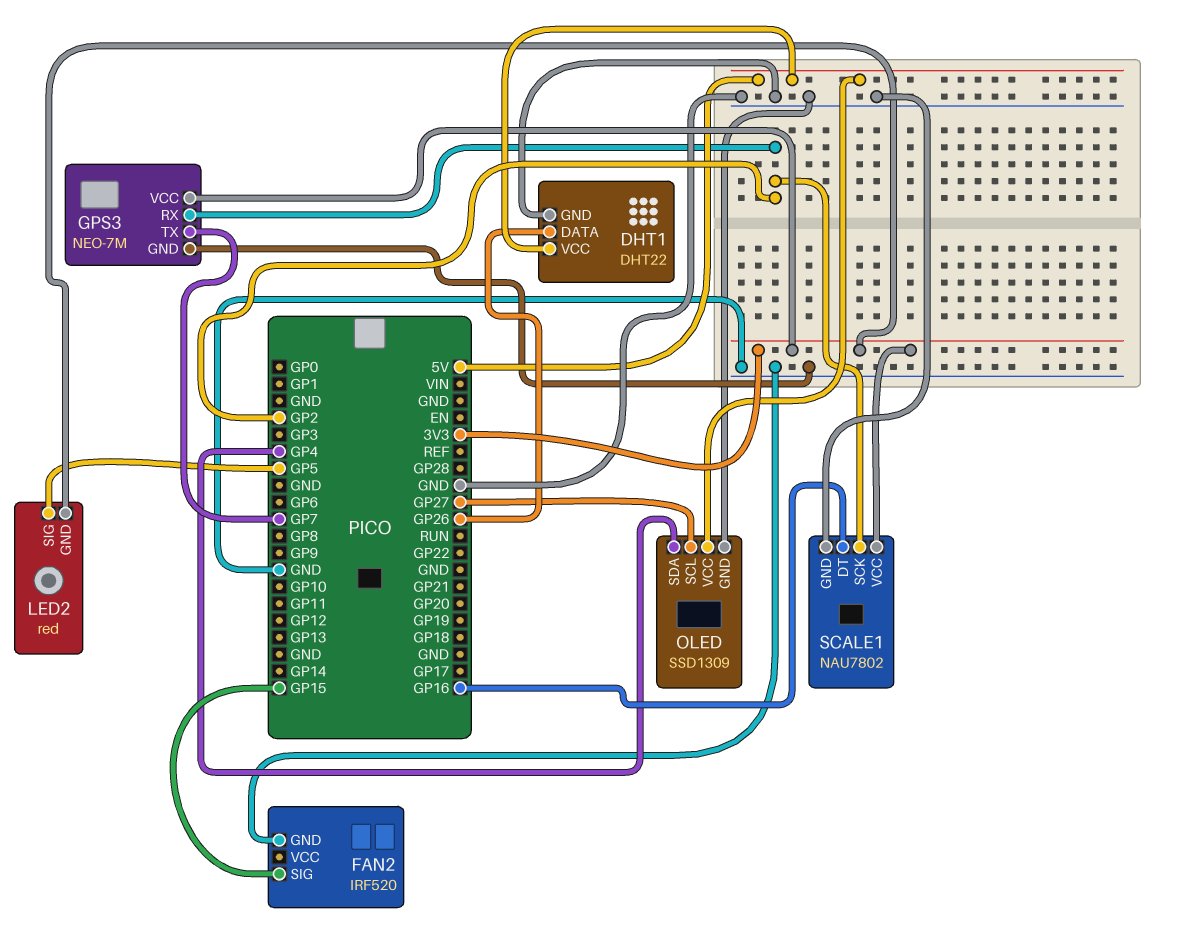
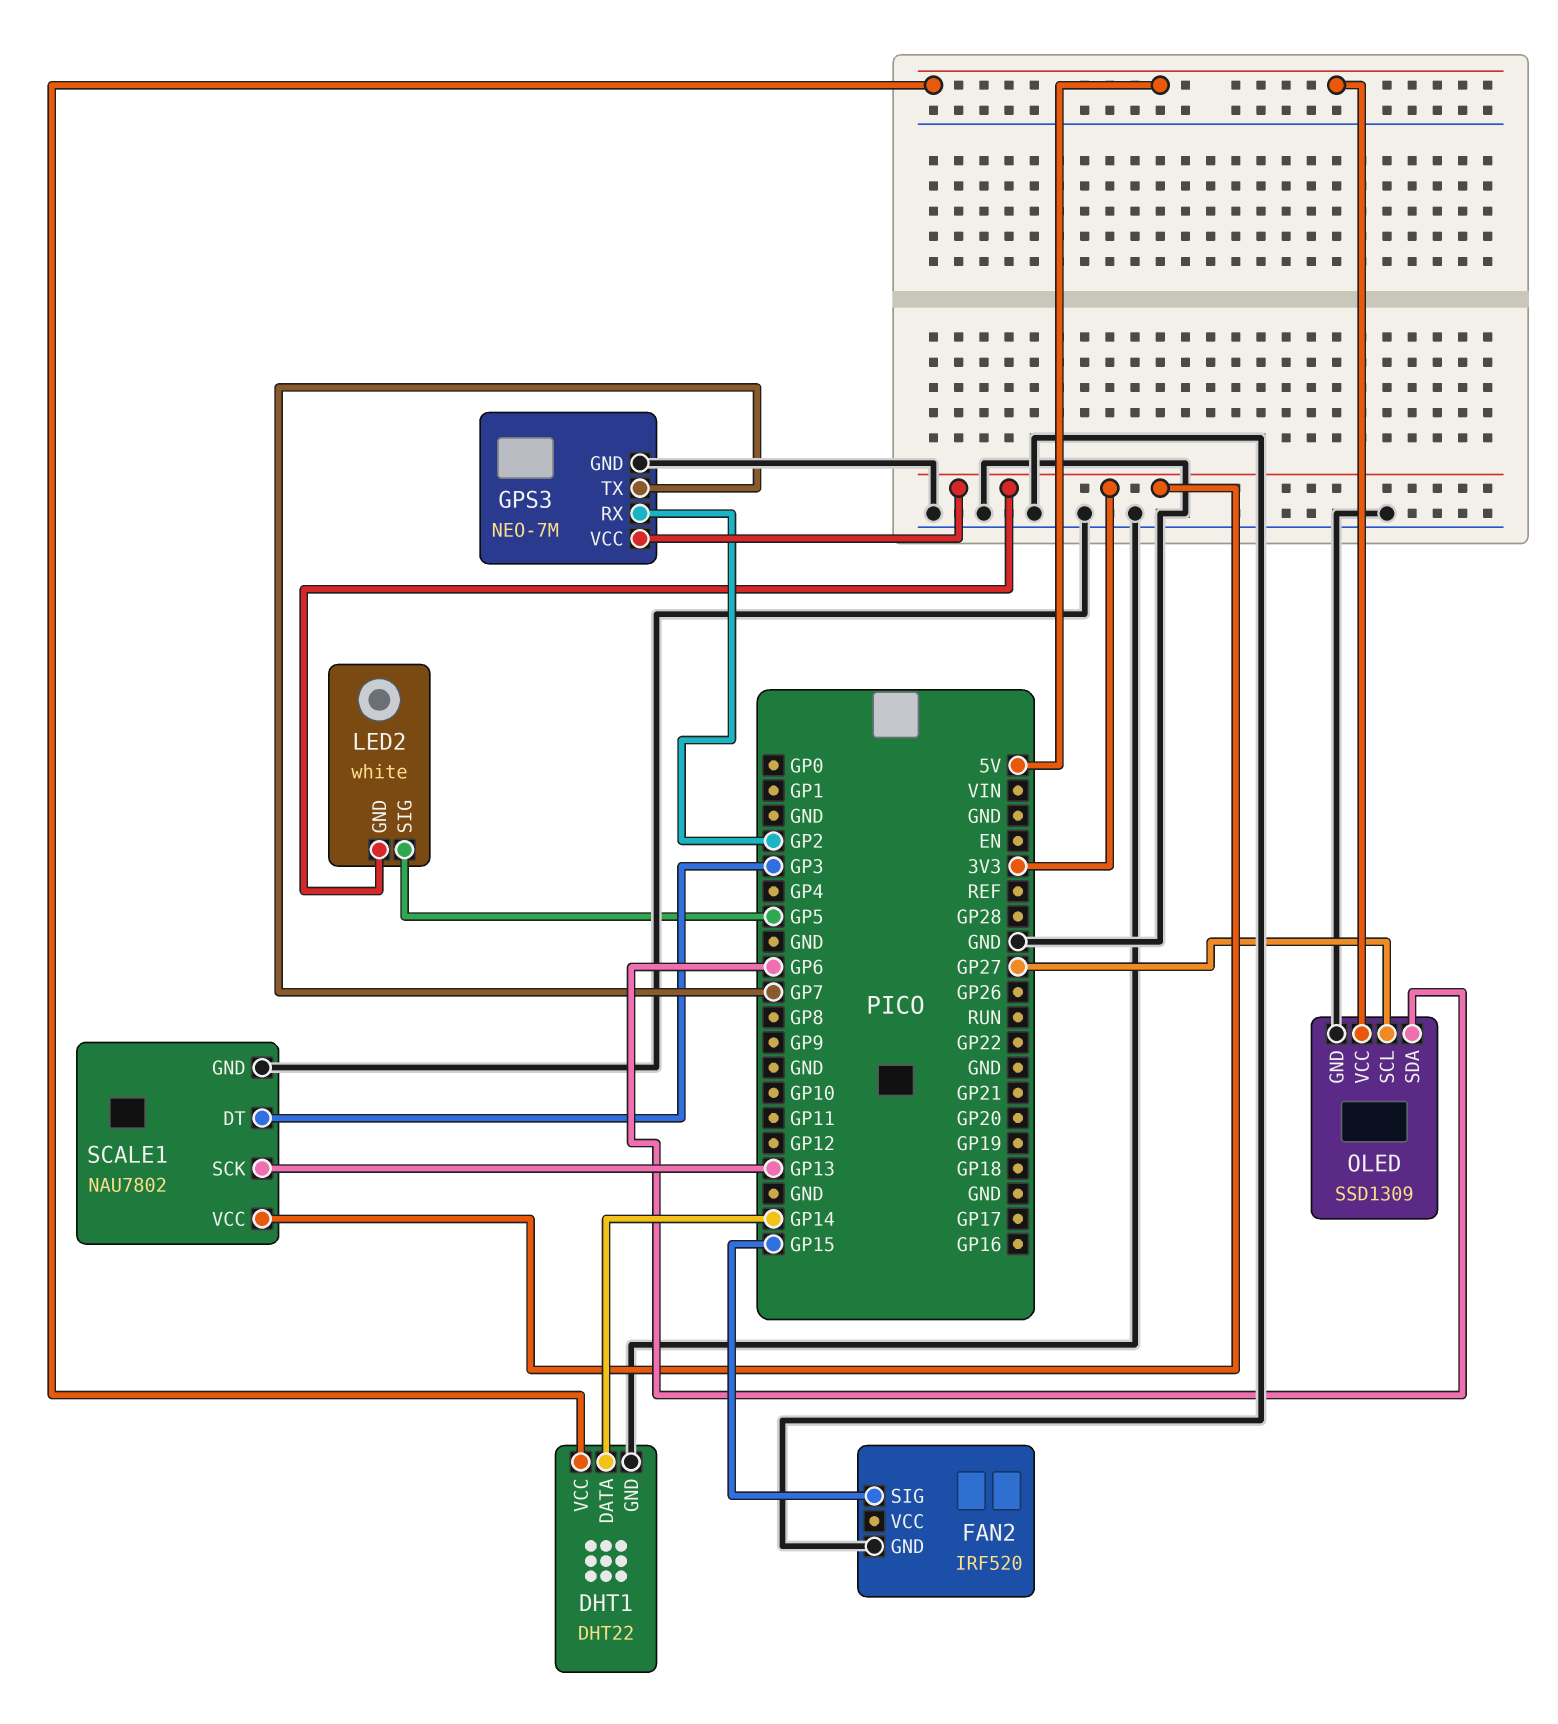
DHT1 pin DATA: GP26 -> GP14
LED2: red -> white
OLED pin SDA: GP4 -> GP6
SCALE1 pin DT: GP16 -> GP3
SCALE1 pin SCK: GP2 -> GP13

